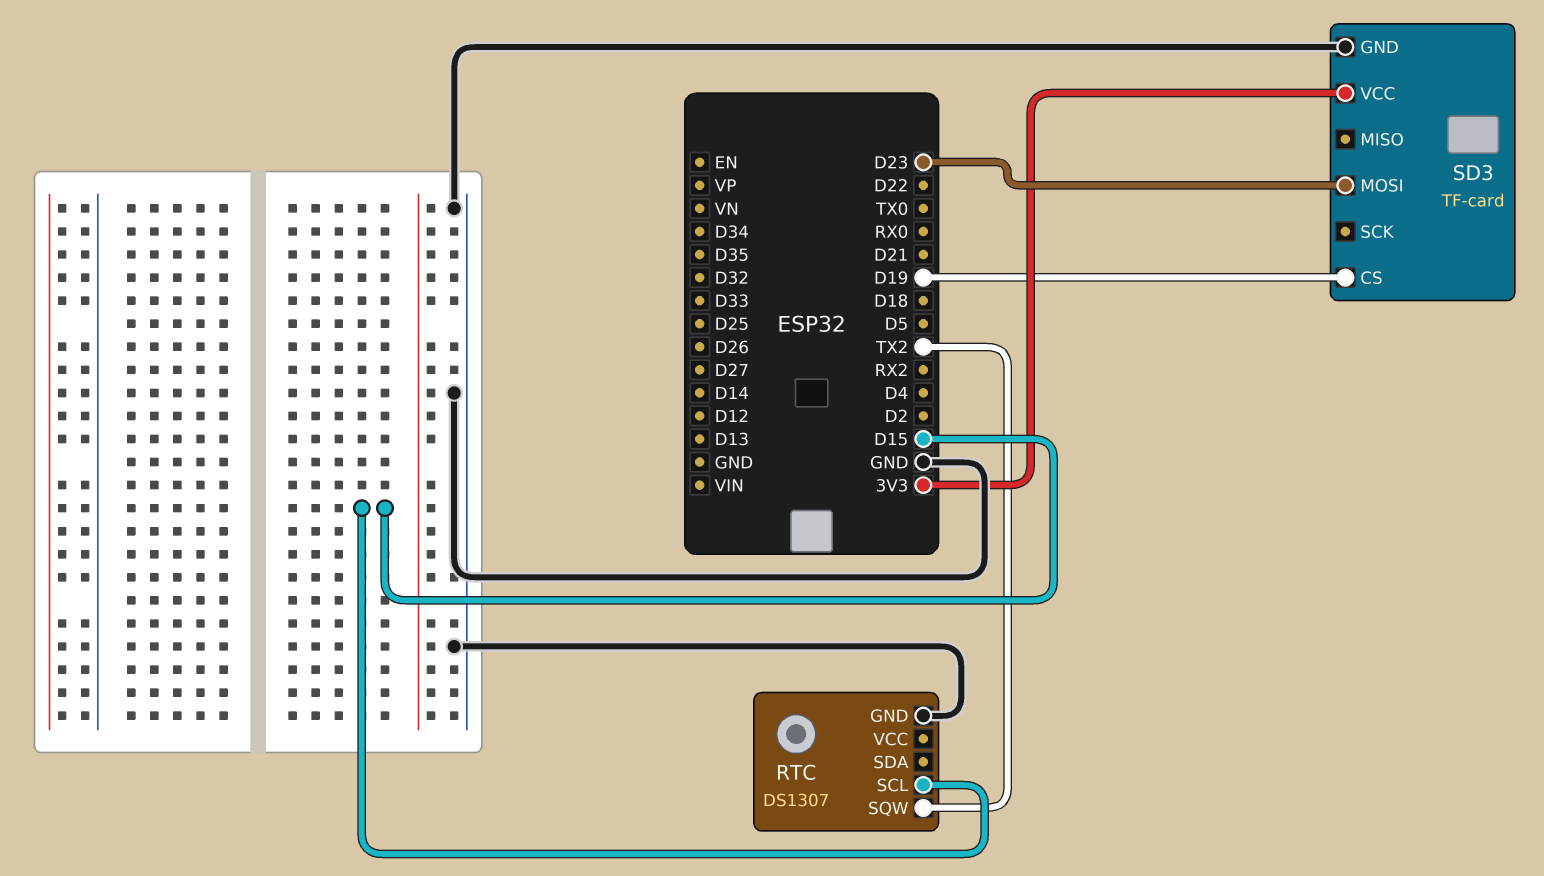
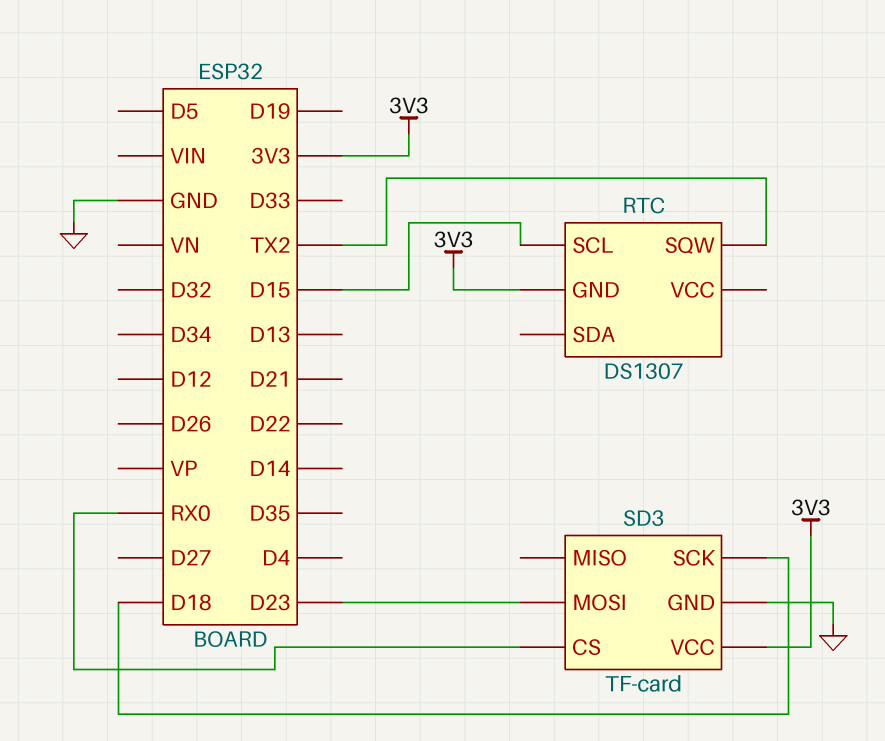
RTC pin GND: GND -> 3V3
SD3 pin CS: D19 -> RX0
SD3 pin SCK: none -> D18

